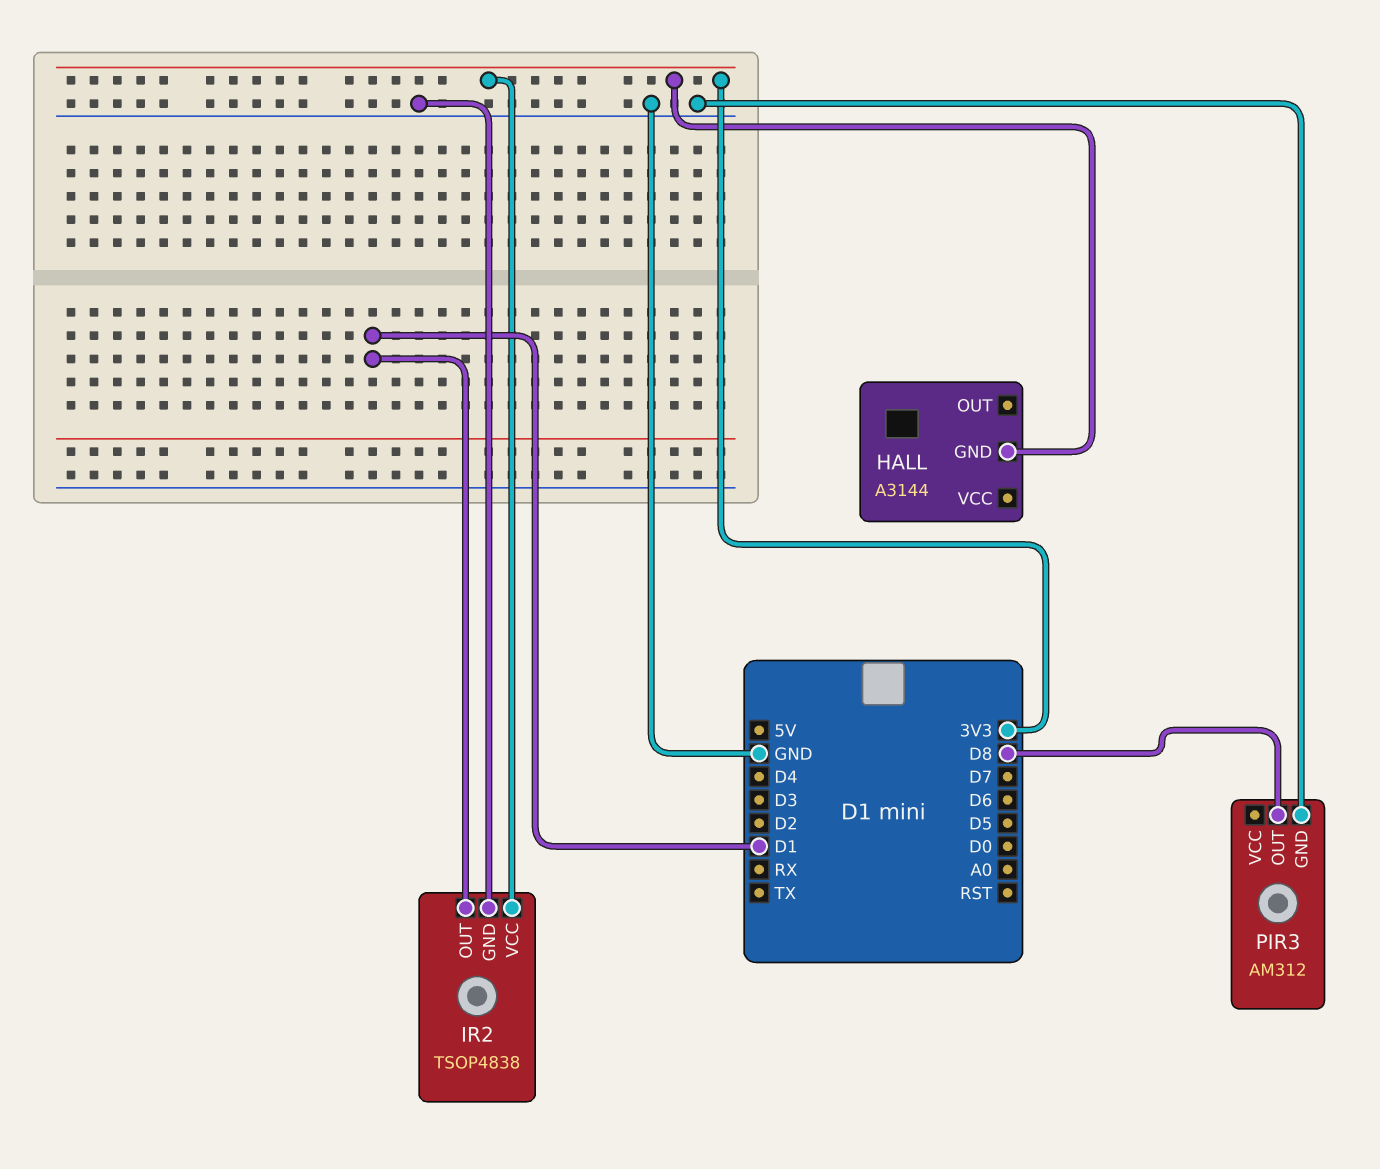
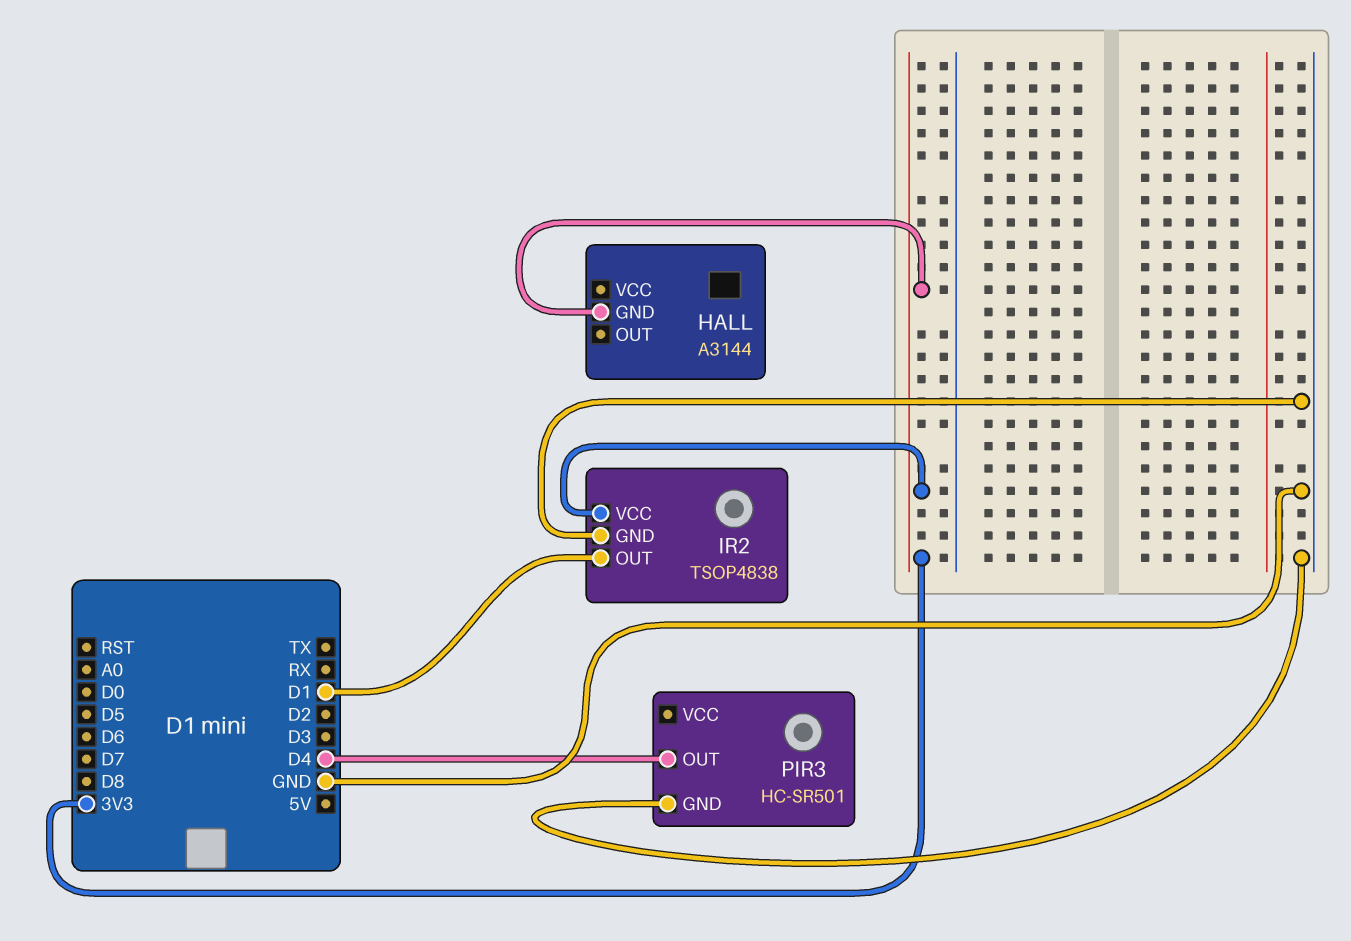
PIR3: AM312 -> HC-SR501
PIR3 pin OUT: D8 -> D4

